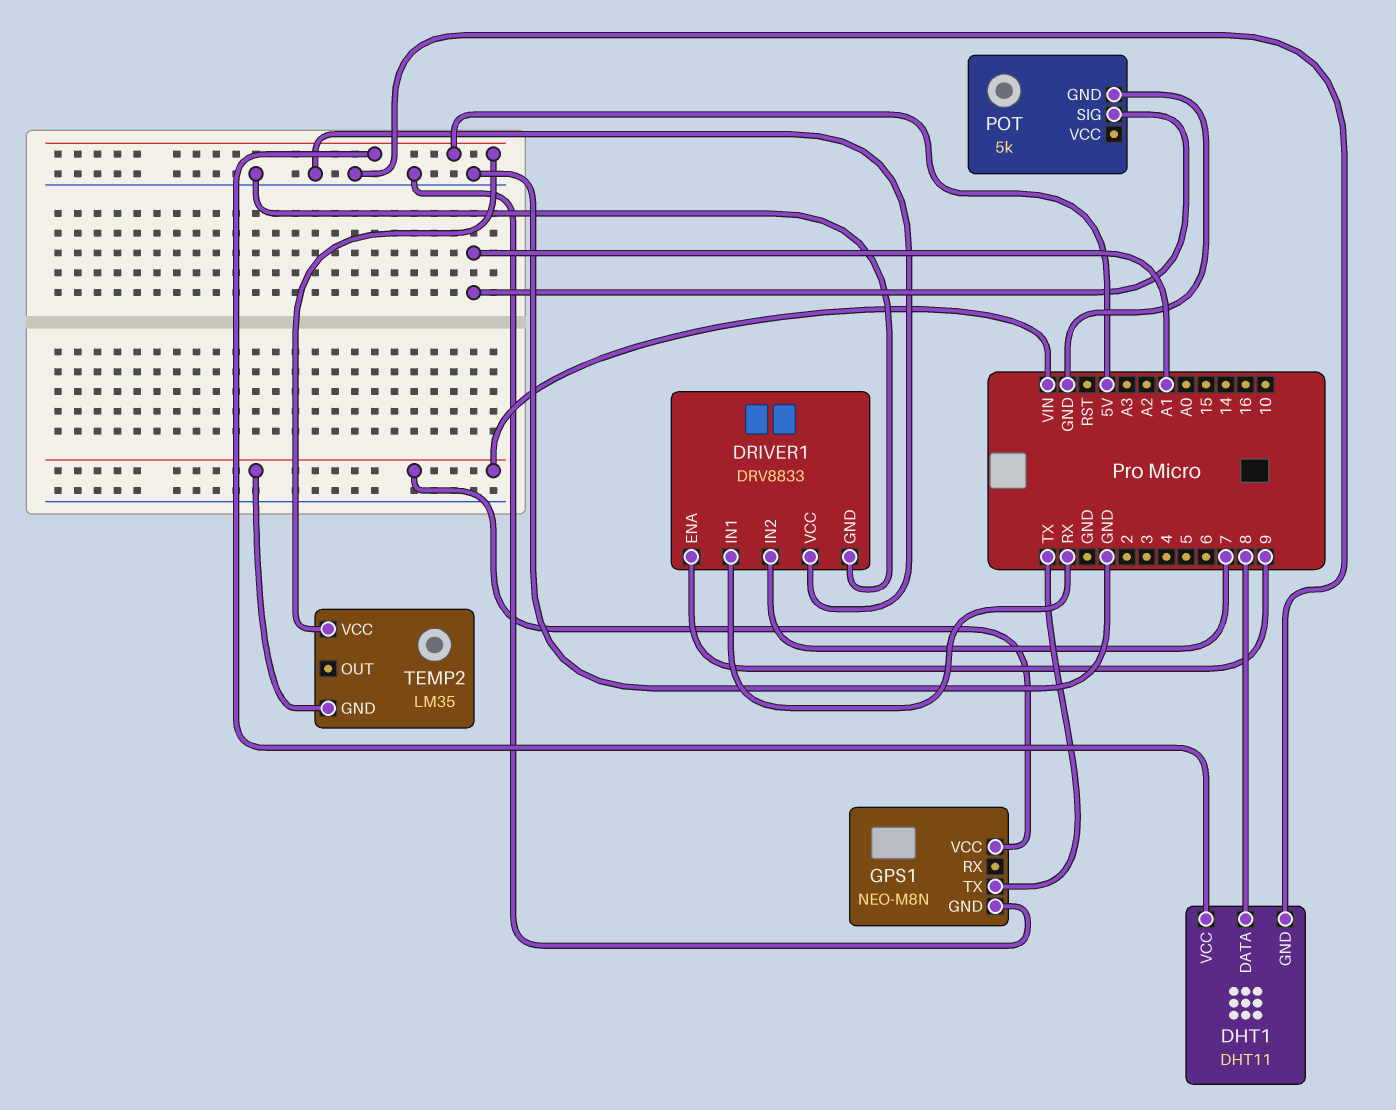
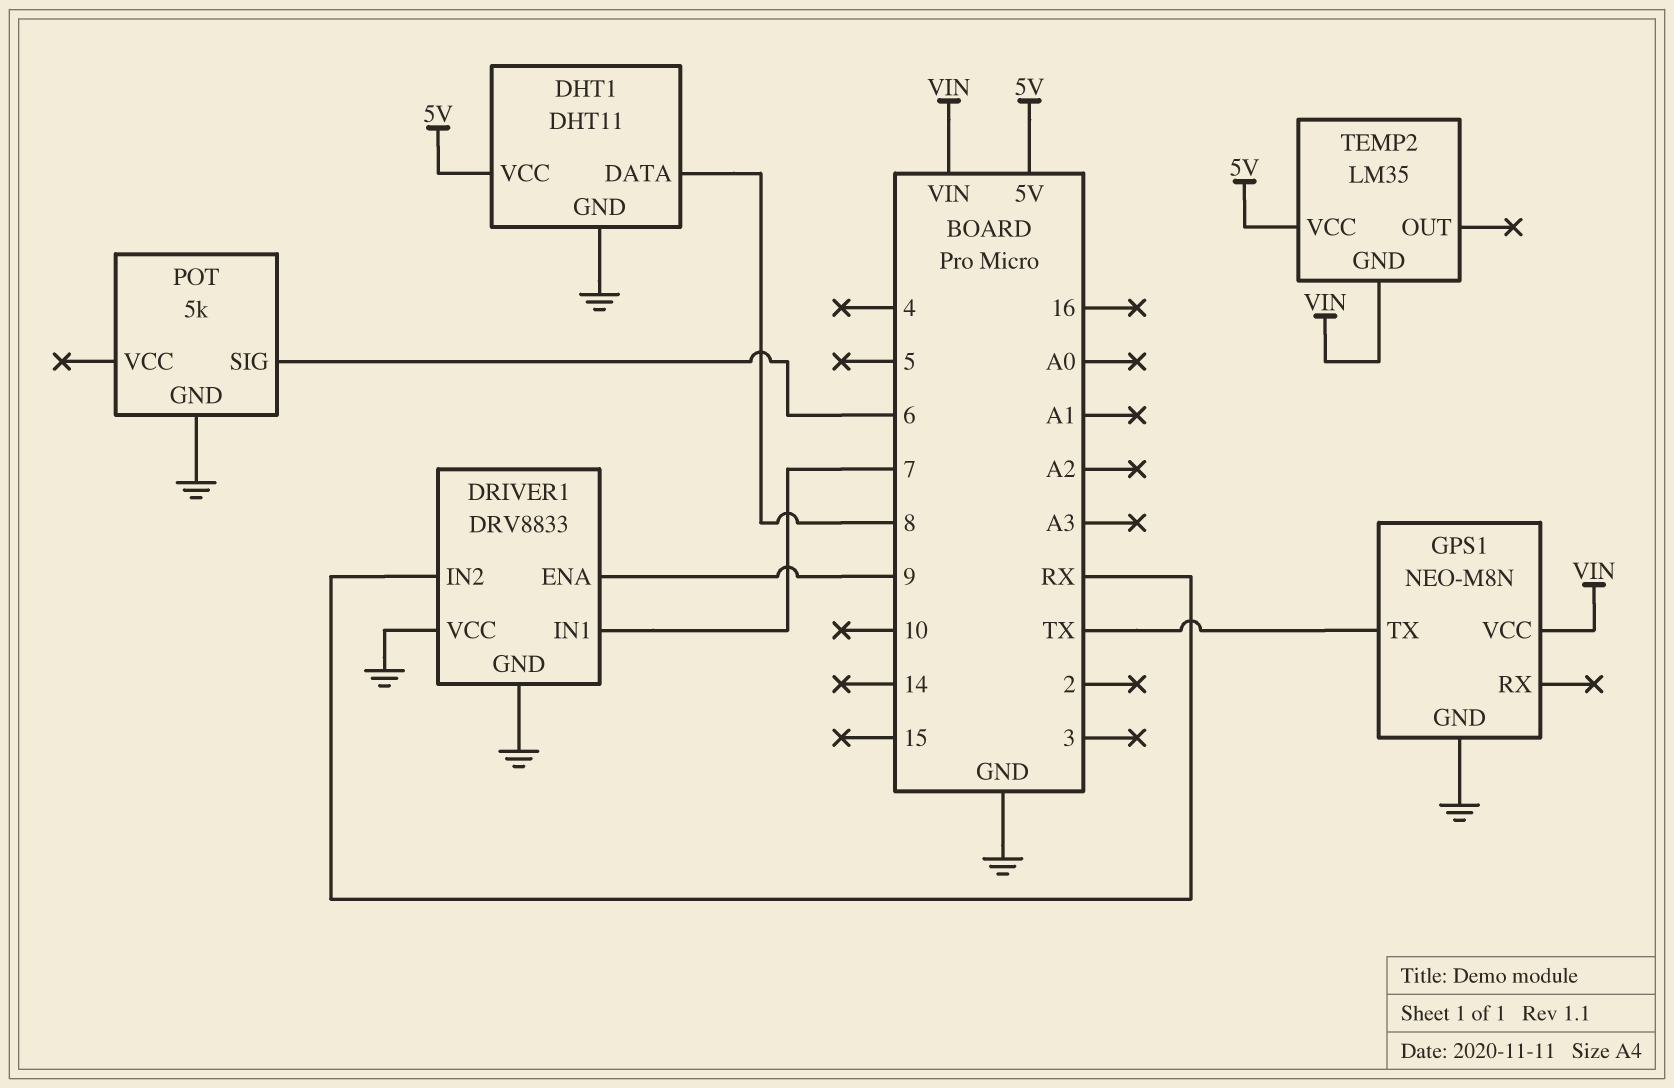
DRIVER1 pin IN1: RX -> 7
DRIVER1 pin IN2: 7 -> RX
POT pin SIG: A1 -> 6

